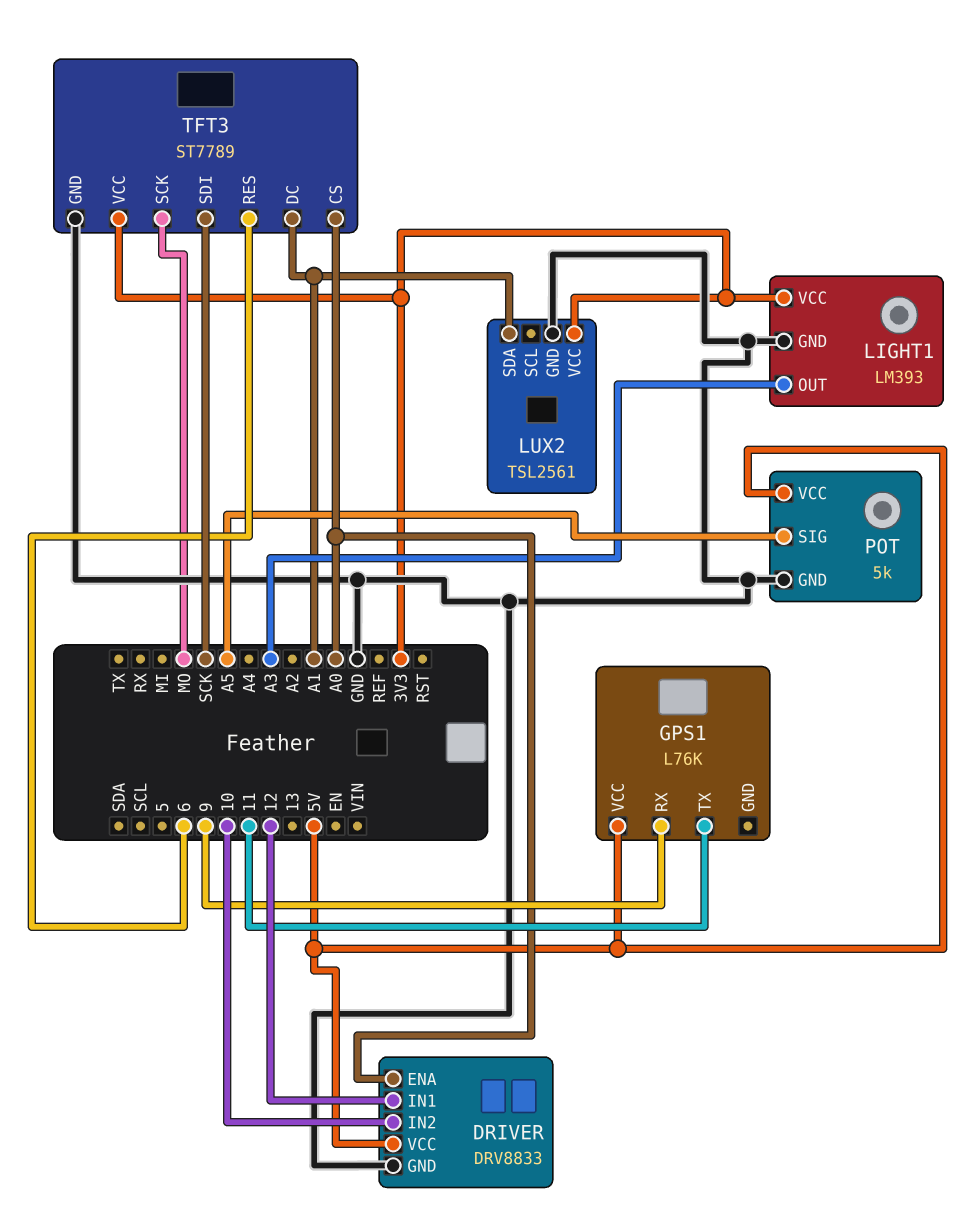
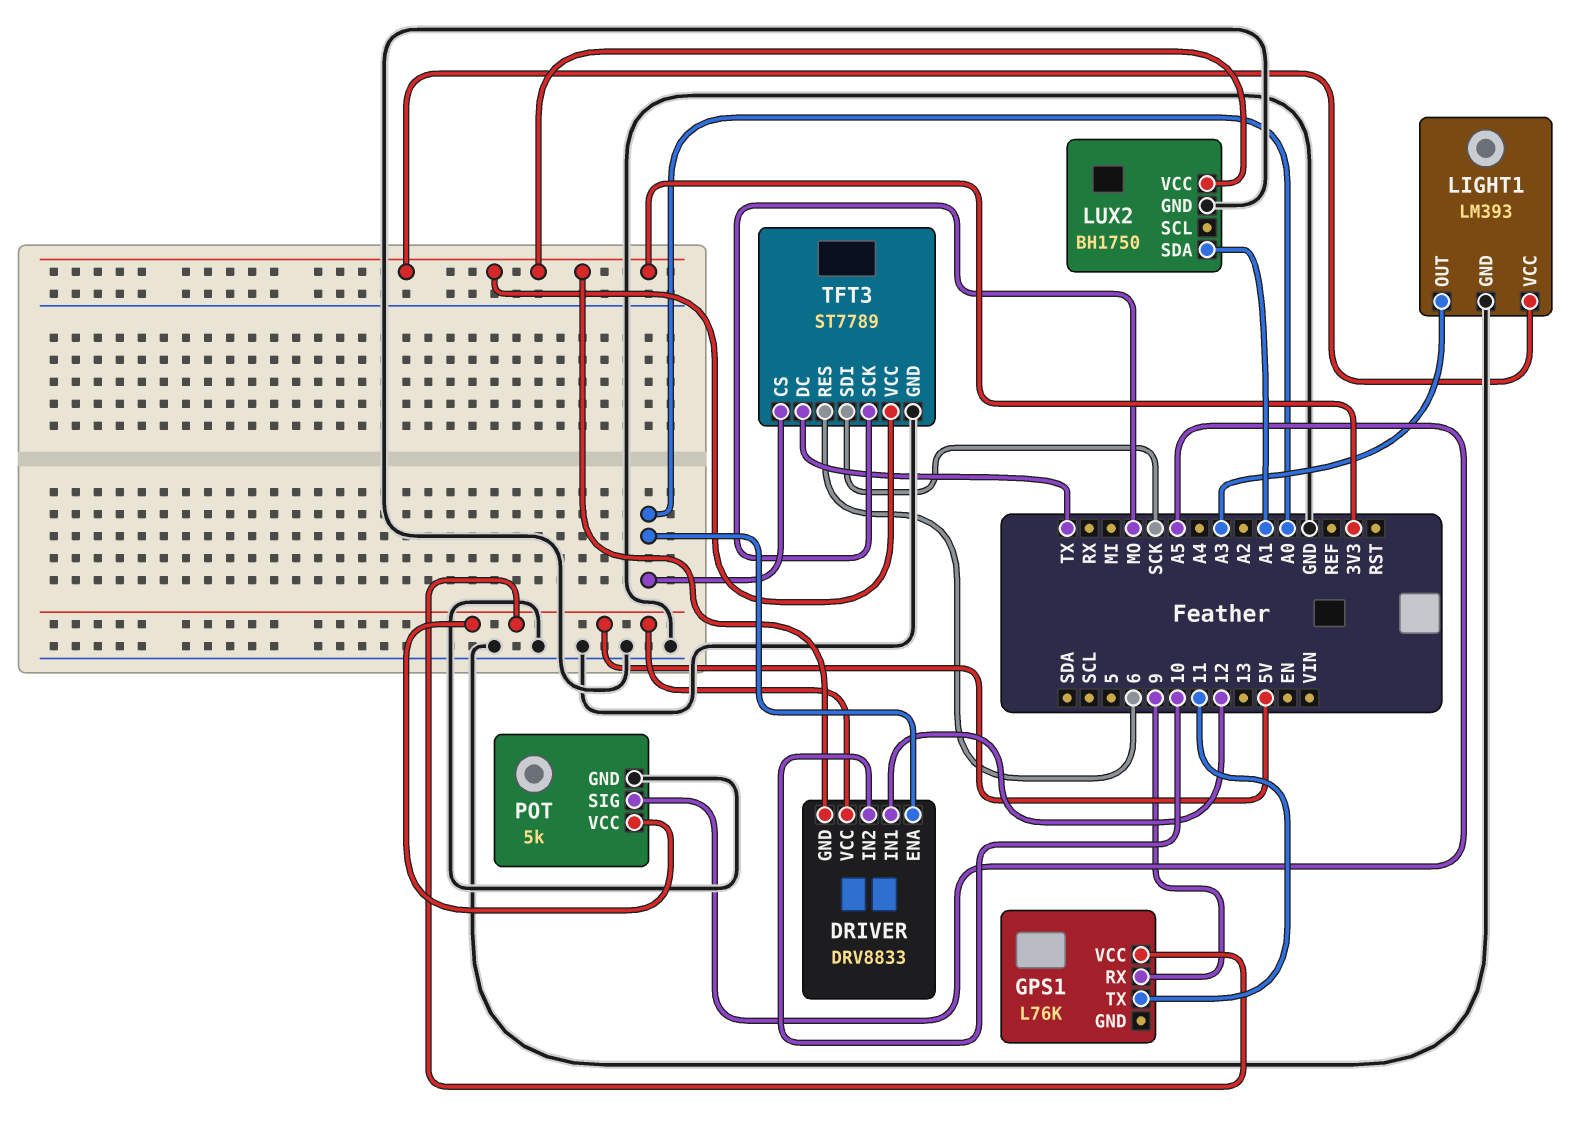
DRIVER pin GND: GND -> 3V3
LUX2: TSL2561 -> BH1750
TFT3 pin DC: A1 -> TX

